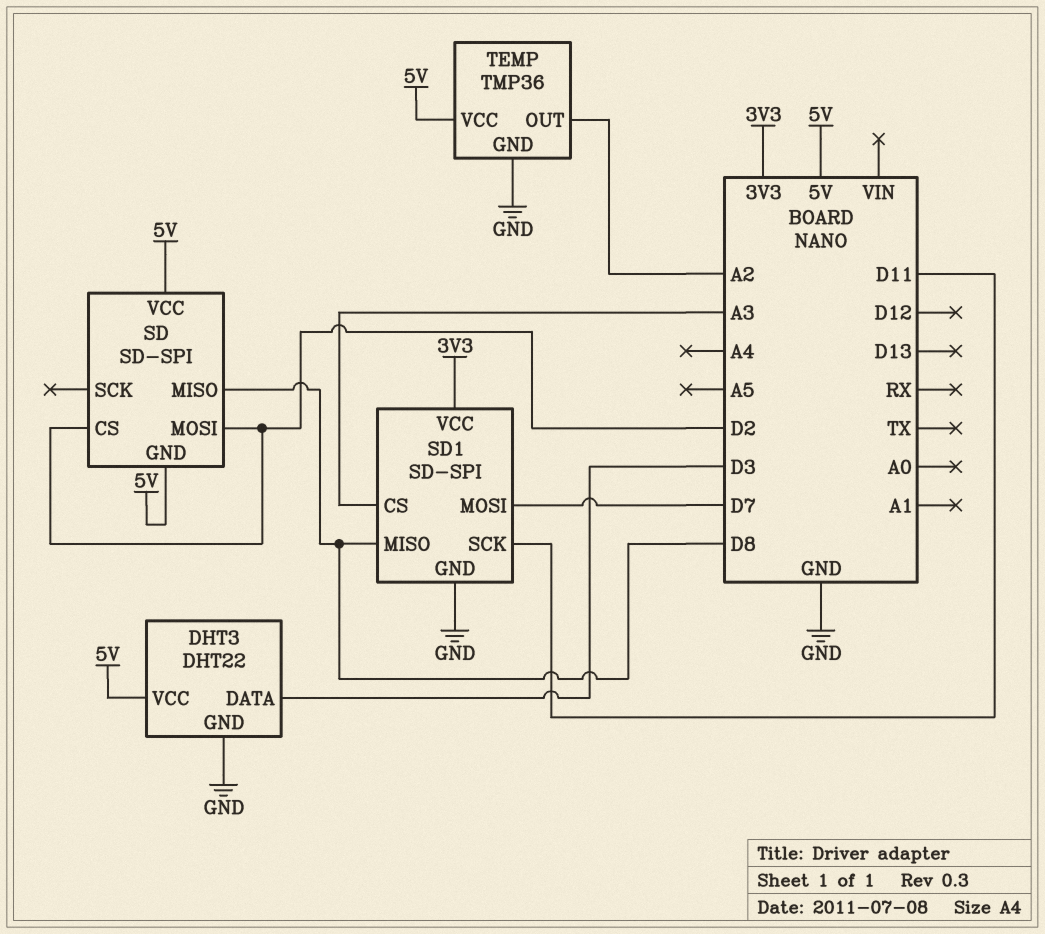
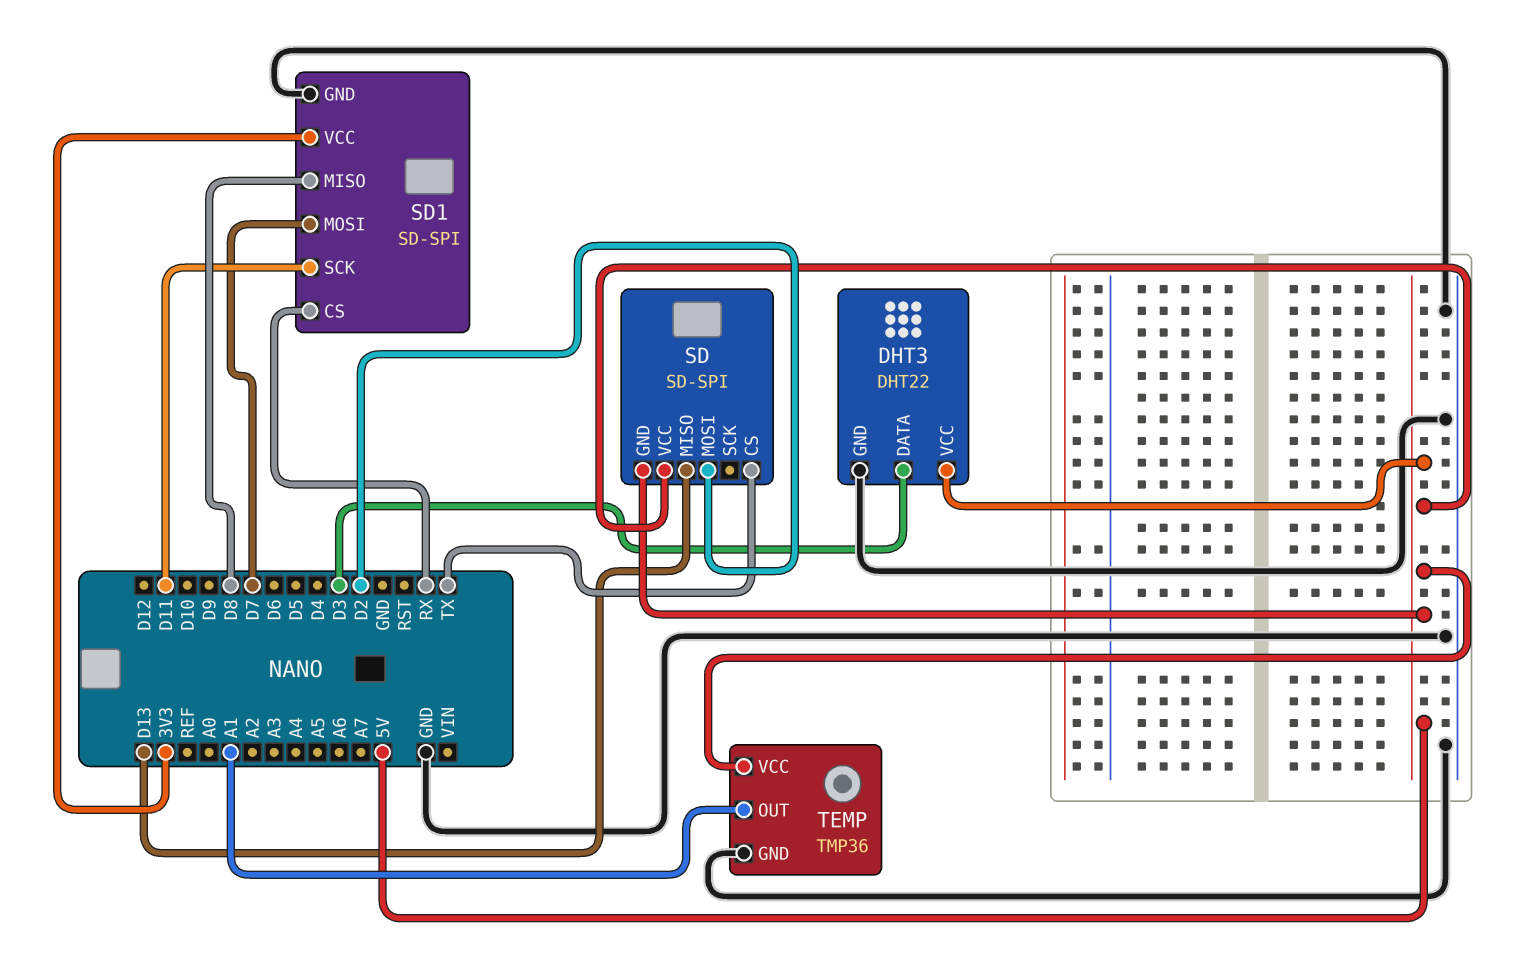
SD pin CS: D2 -> TX
SD pin MISO: D8 -> D13
SD1 pin CS: A3 -> RX
TEMP pin OUT: A2 -> A1

